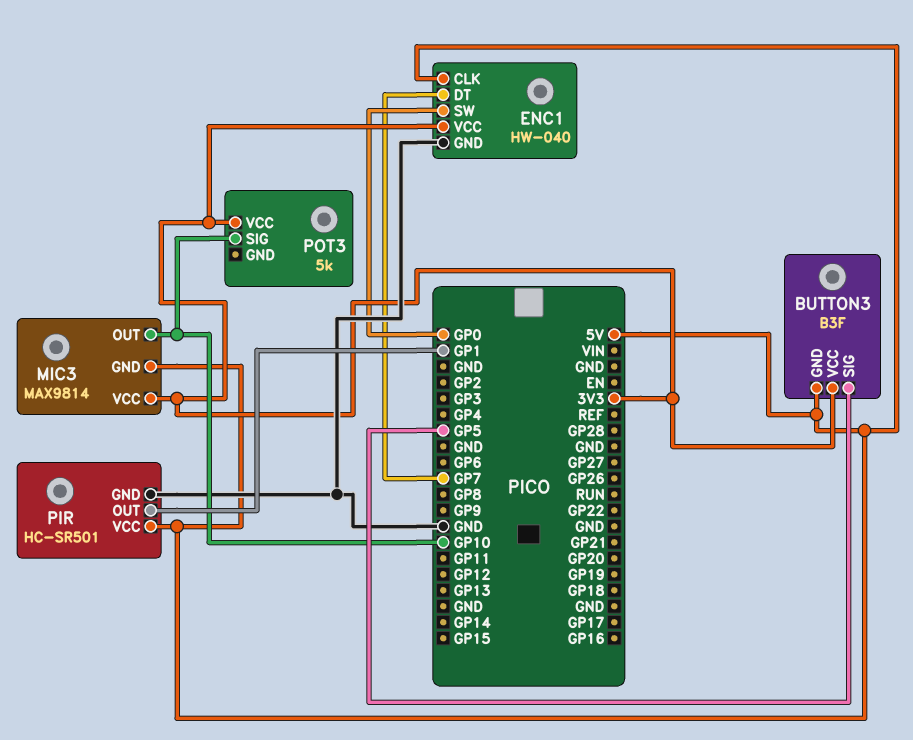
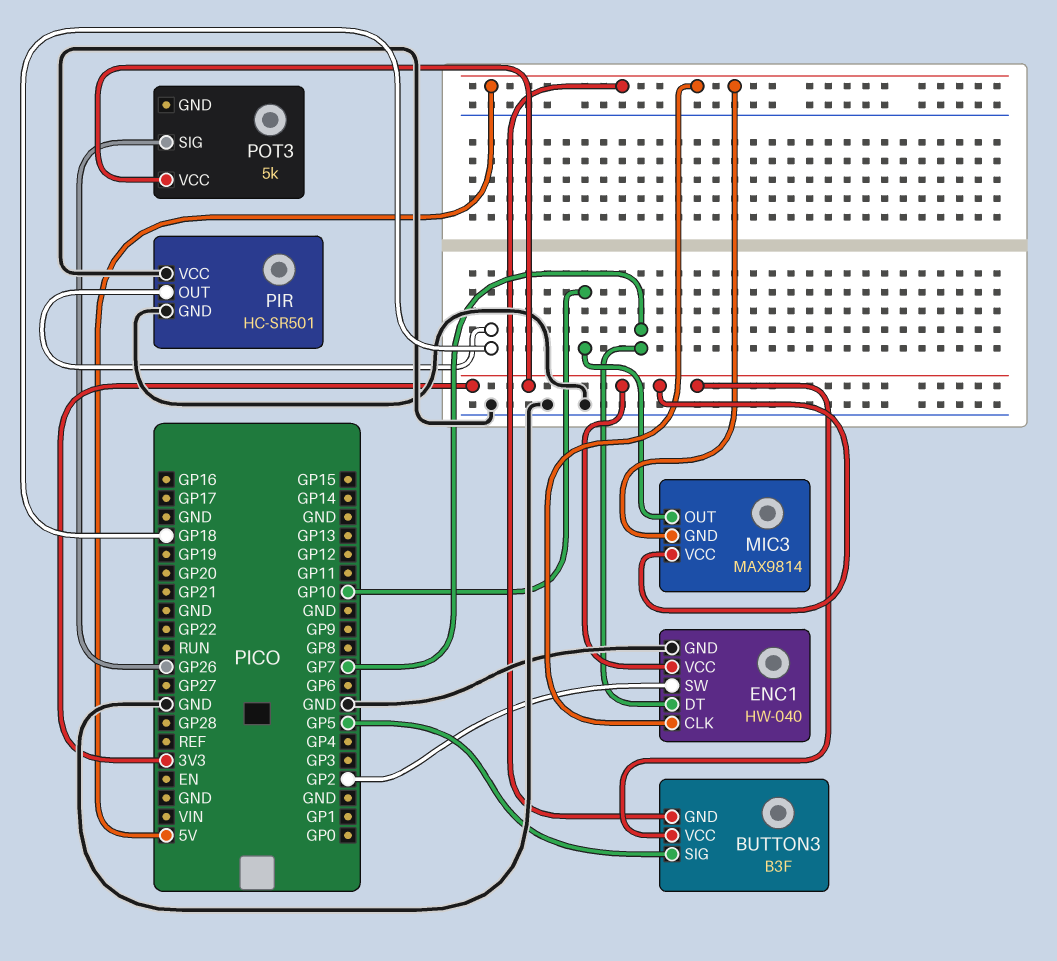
ENC1 pin SW: GP0 -> GP2
PIR pin OUT: GP1 -> GP18
PIR pin VCC: 5V -> GND
POT3 pin SIG: GP10 -> GP26

